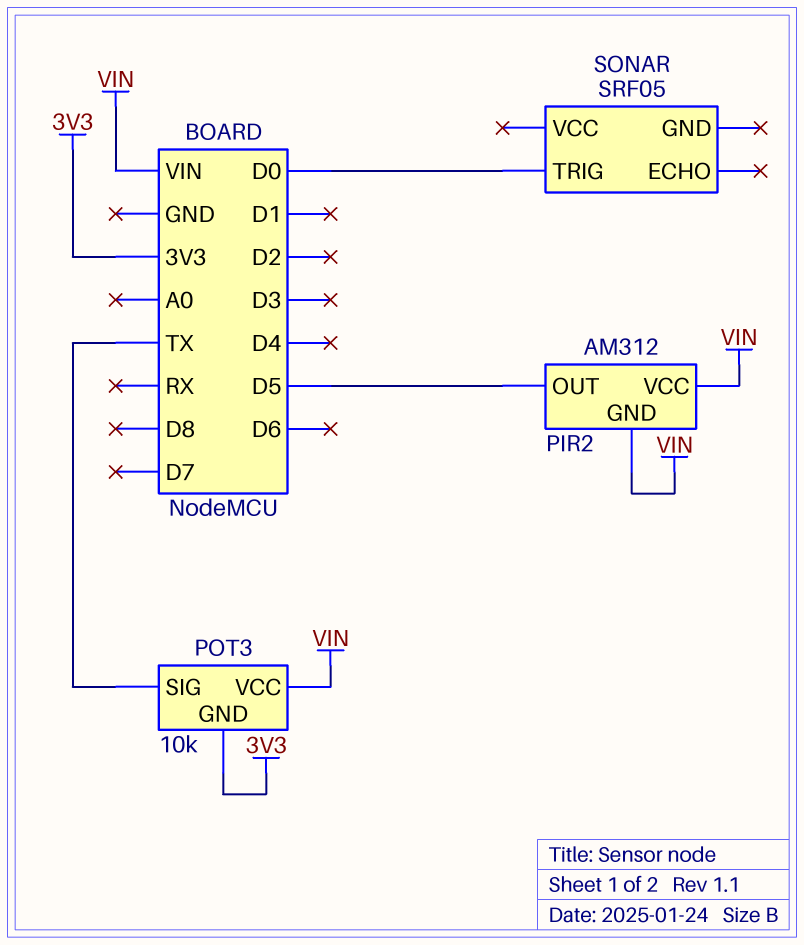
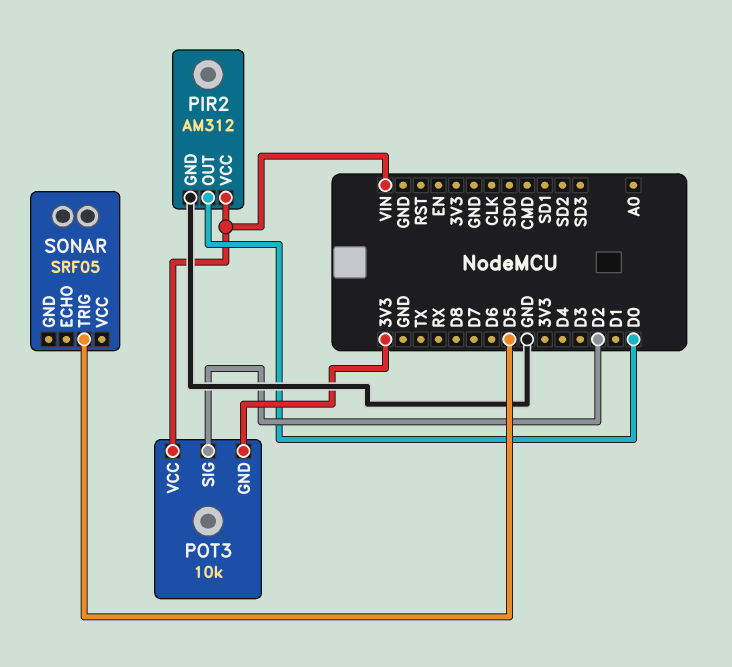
PIR2 pin GND: VIN -> GND
PIR2 pin OUT: D5 -> D0
POT3 pin SIG: TX -> D2
SONAR pin TRIG: D0 -> D5

